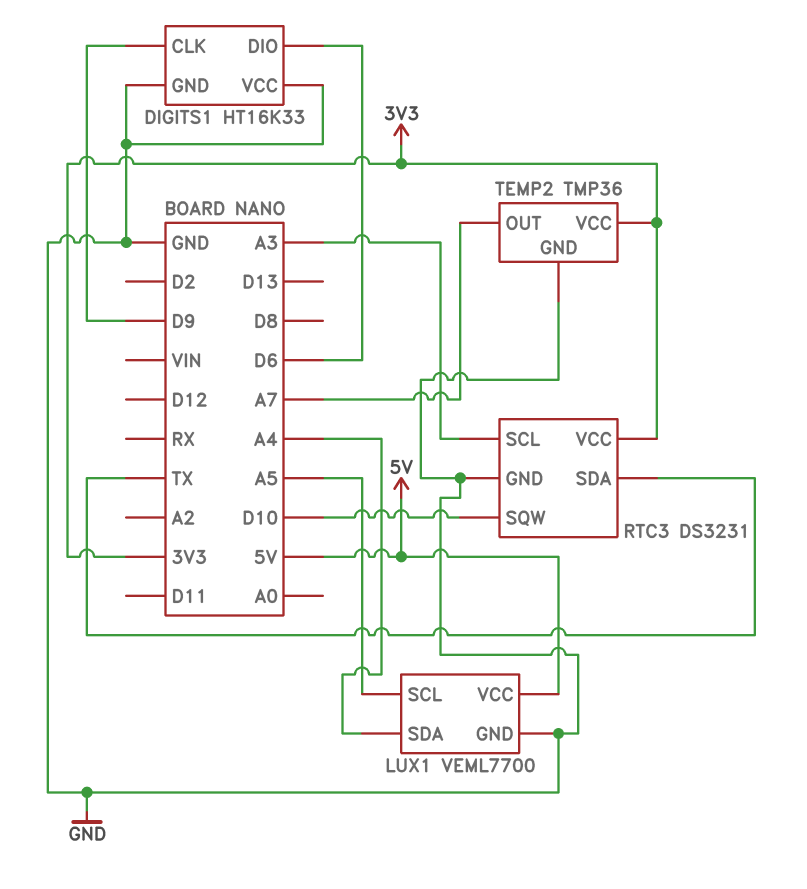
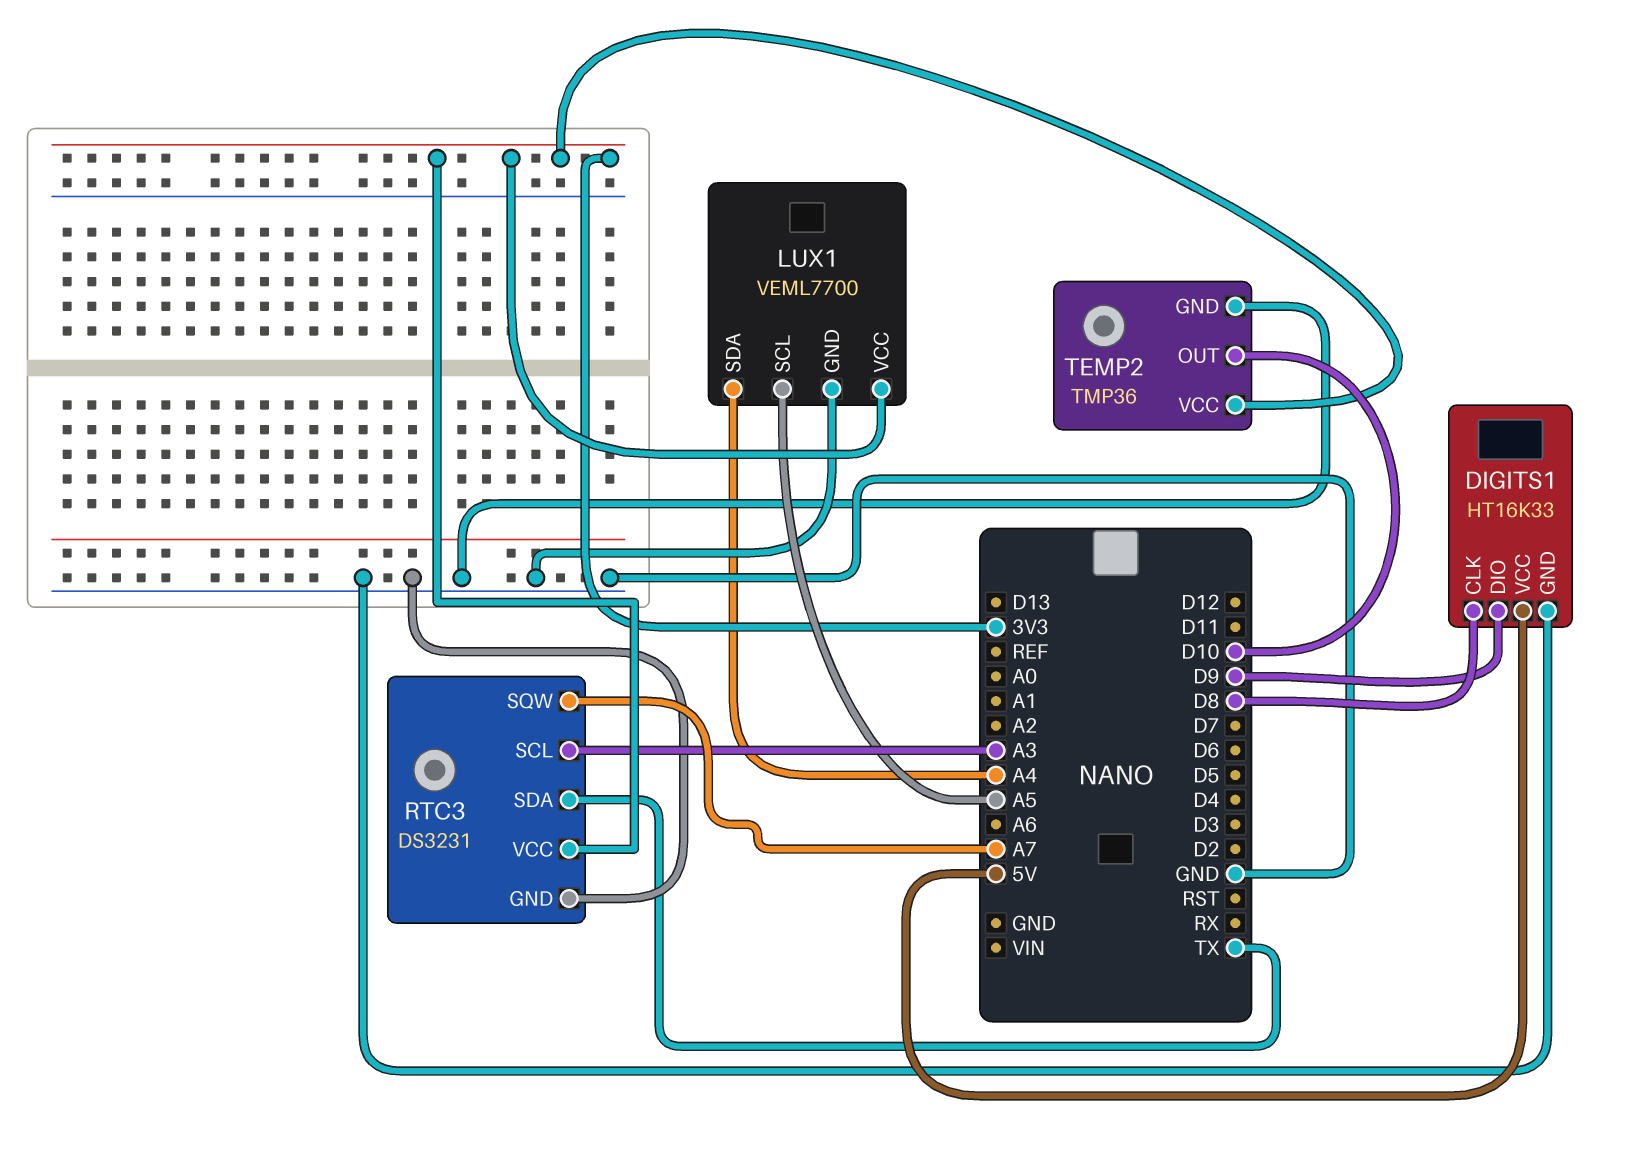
DIGITS1 pin CLK: D9 -> D8
DIGITS1 pin DIO: D6 -> D9
DIGITS1 pin VCC: GND -> 5V
LUX1 pin VCC: 5V -> 3V3
RTC3 pin SQW: D10 -> A7
TEMP2 pin OUT: A7 -> D10

